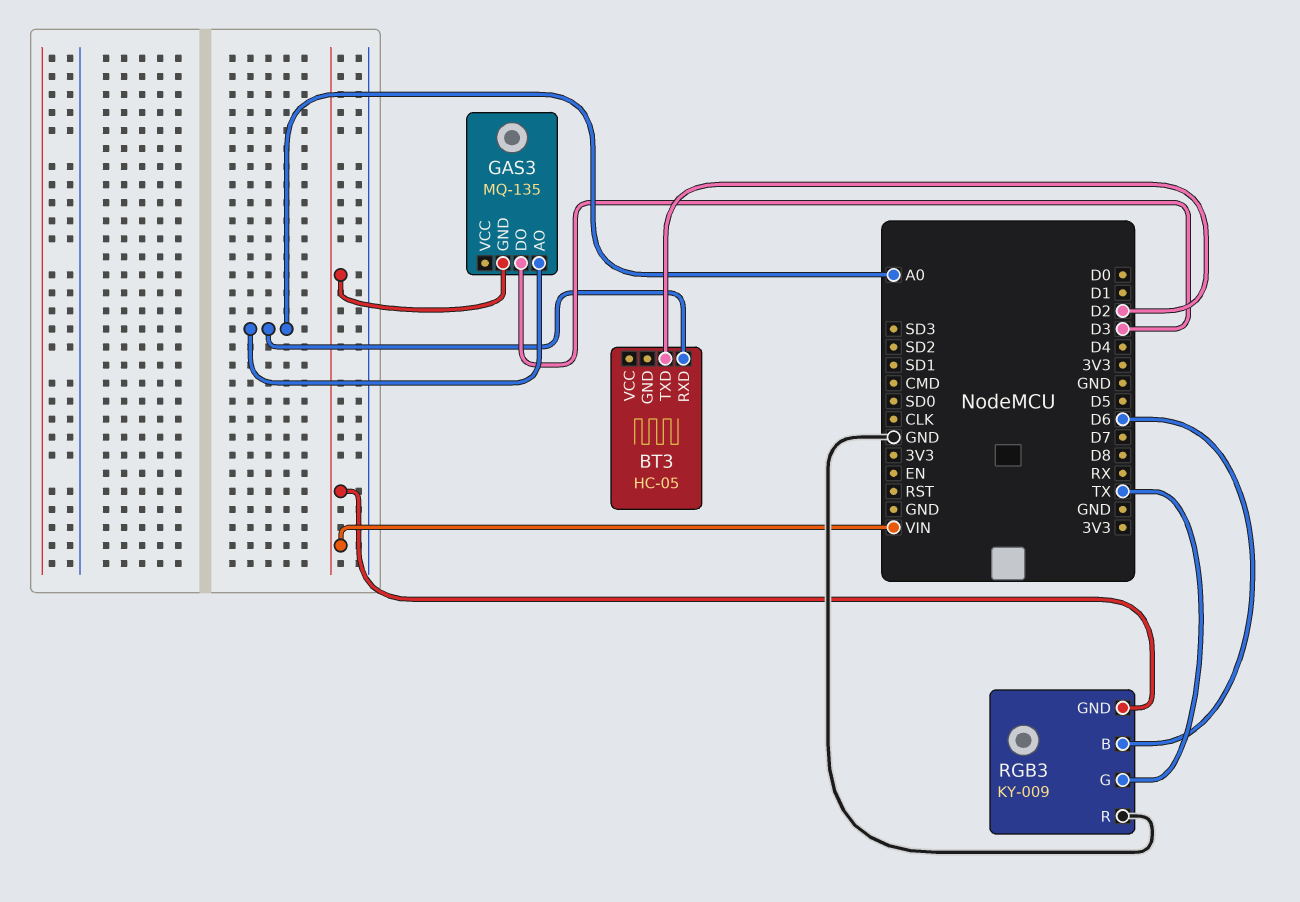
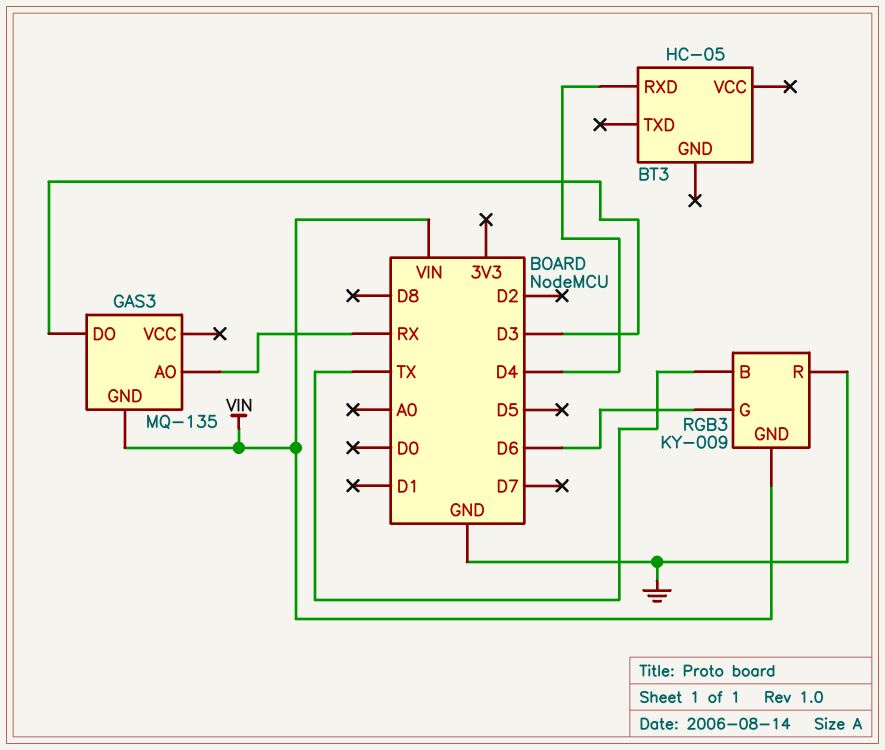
BT3 pin RXD: A0 -> D4
BT3 pin TXD: D2 -> none
GAS3 pin AO: A0 -> RX
RGB3 pin B: D6 -> TX
RGB3 pin G: TX -> D6

